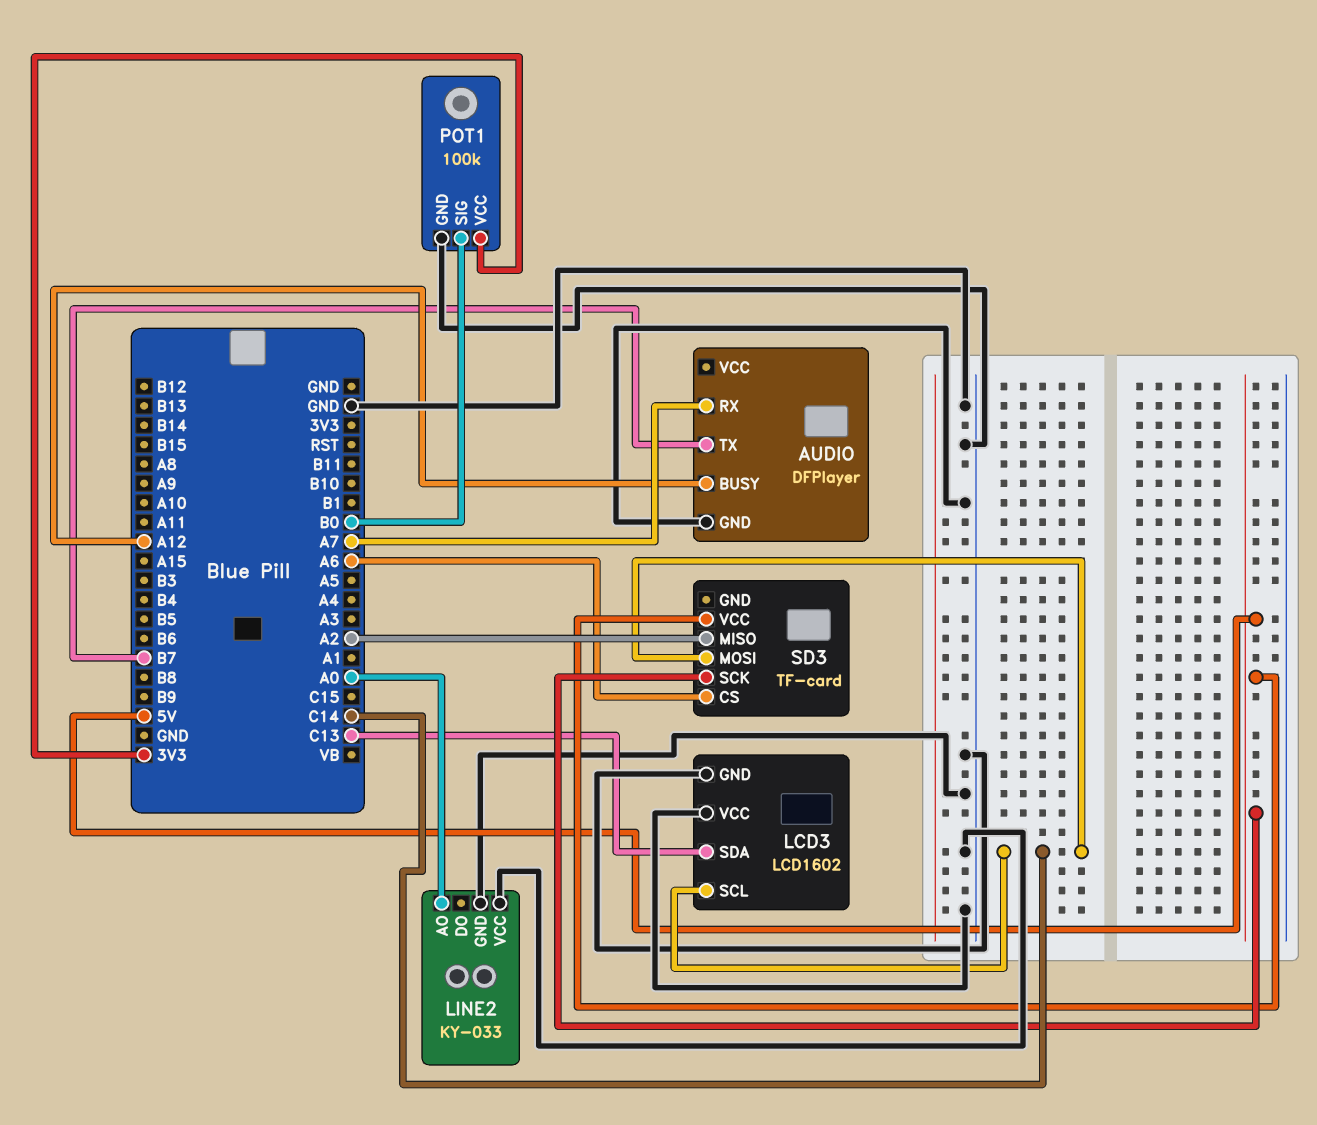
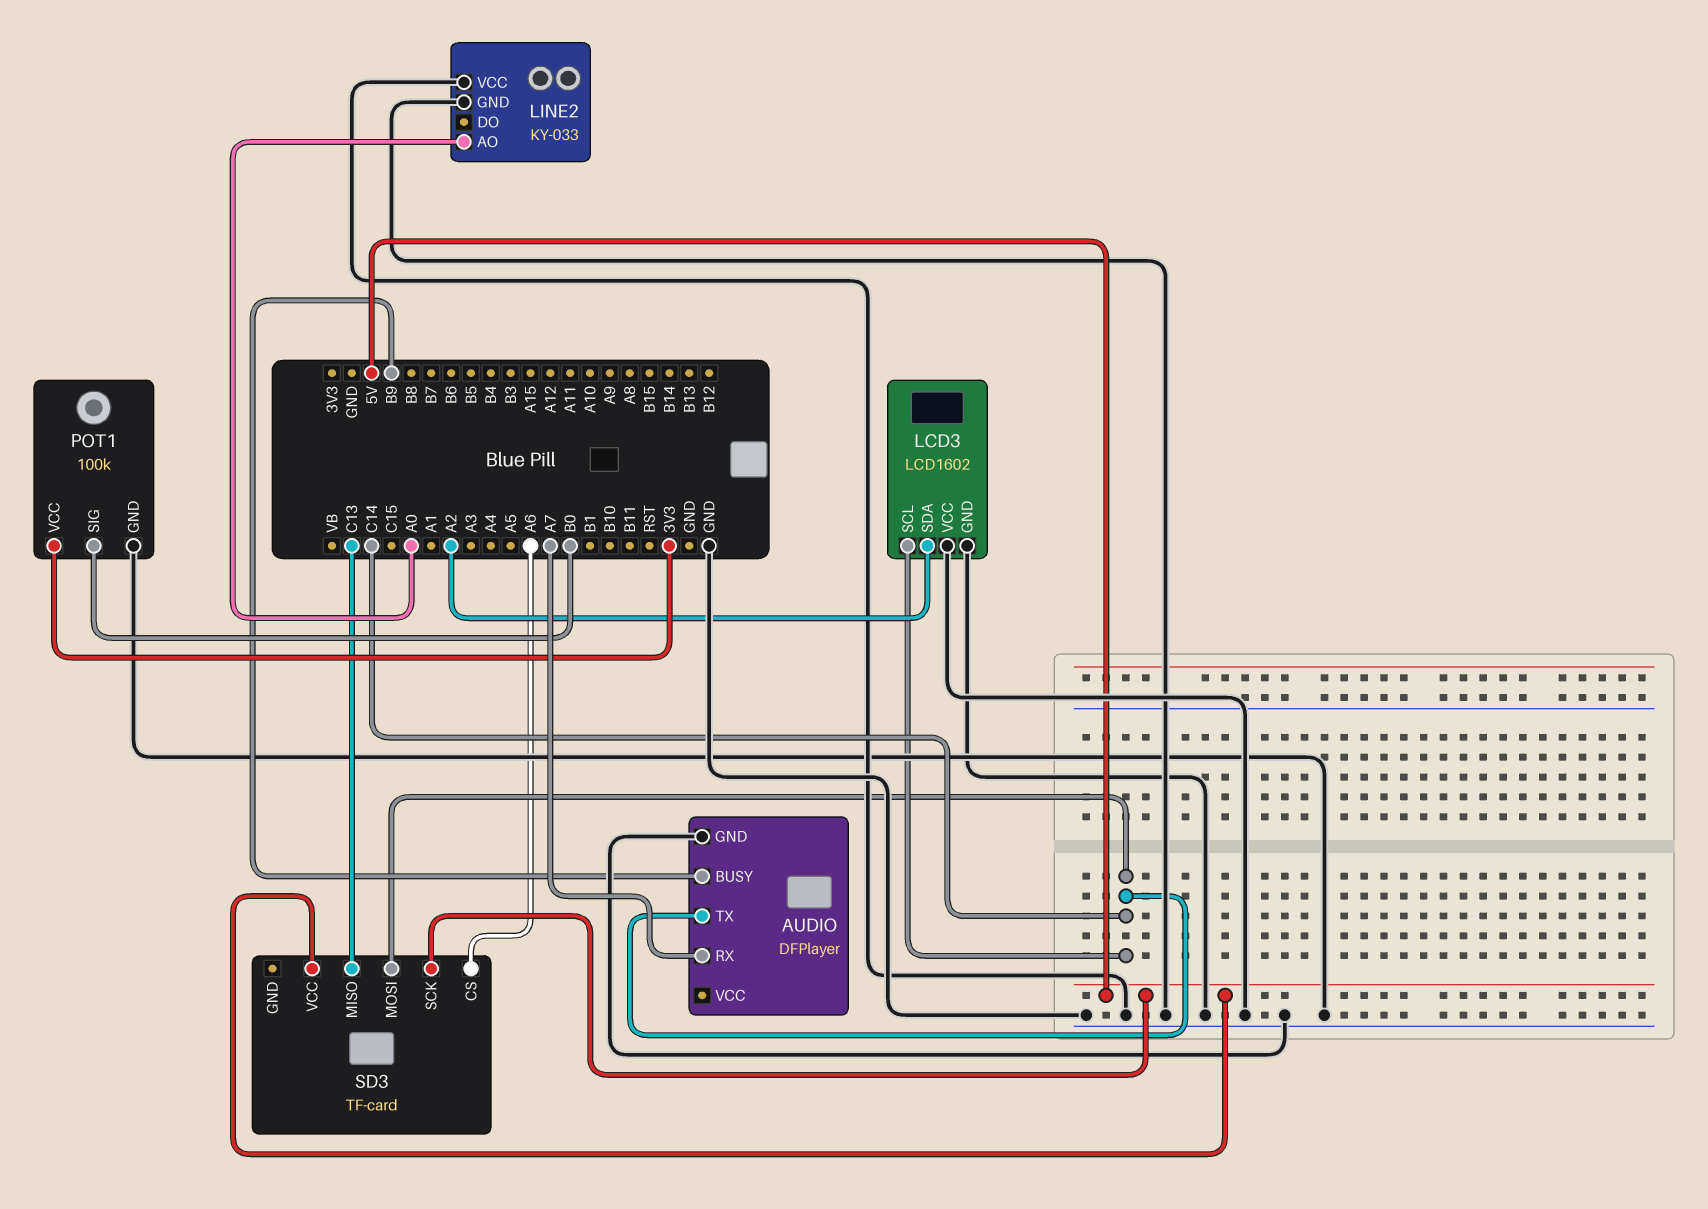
AUDIO pin BUSY: A12 -> B9
AUDIO pin TX: B7 -> C14
LCD3 pin SDA: C13 -> A2
SD3 pin MISO: A2 -> C13

